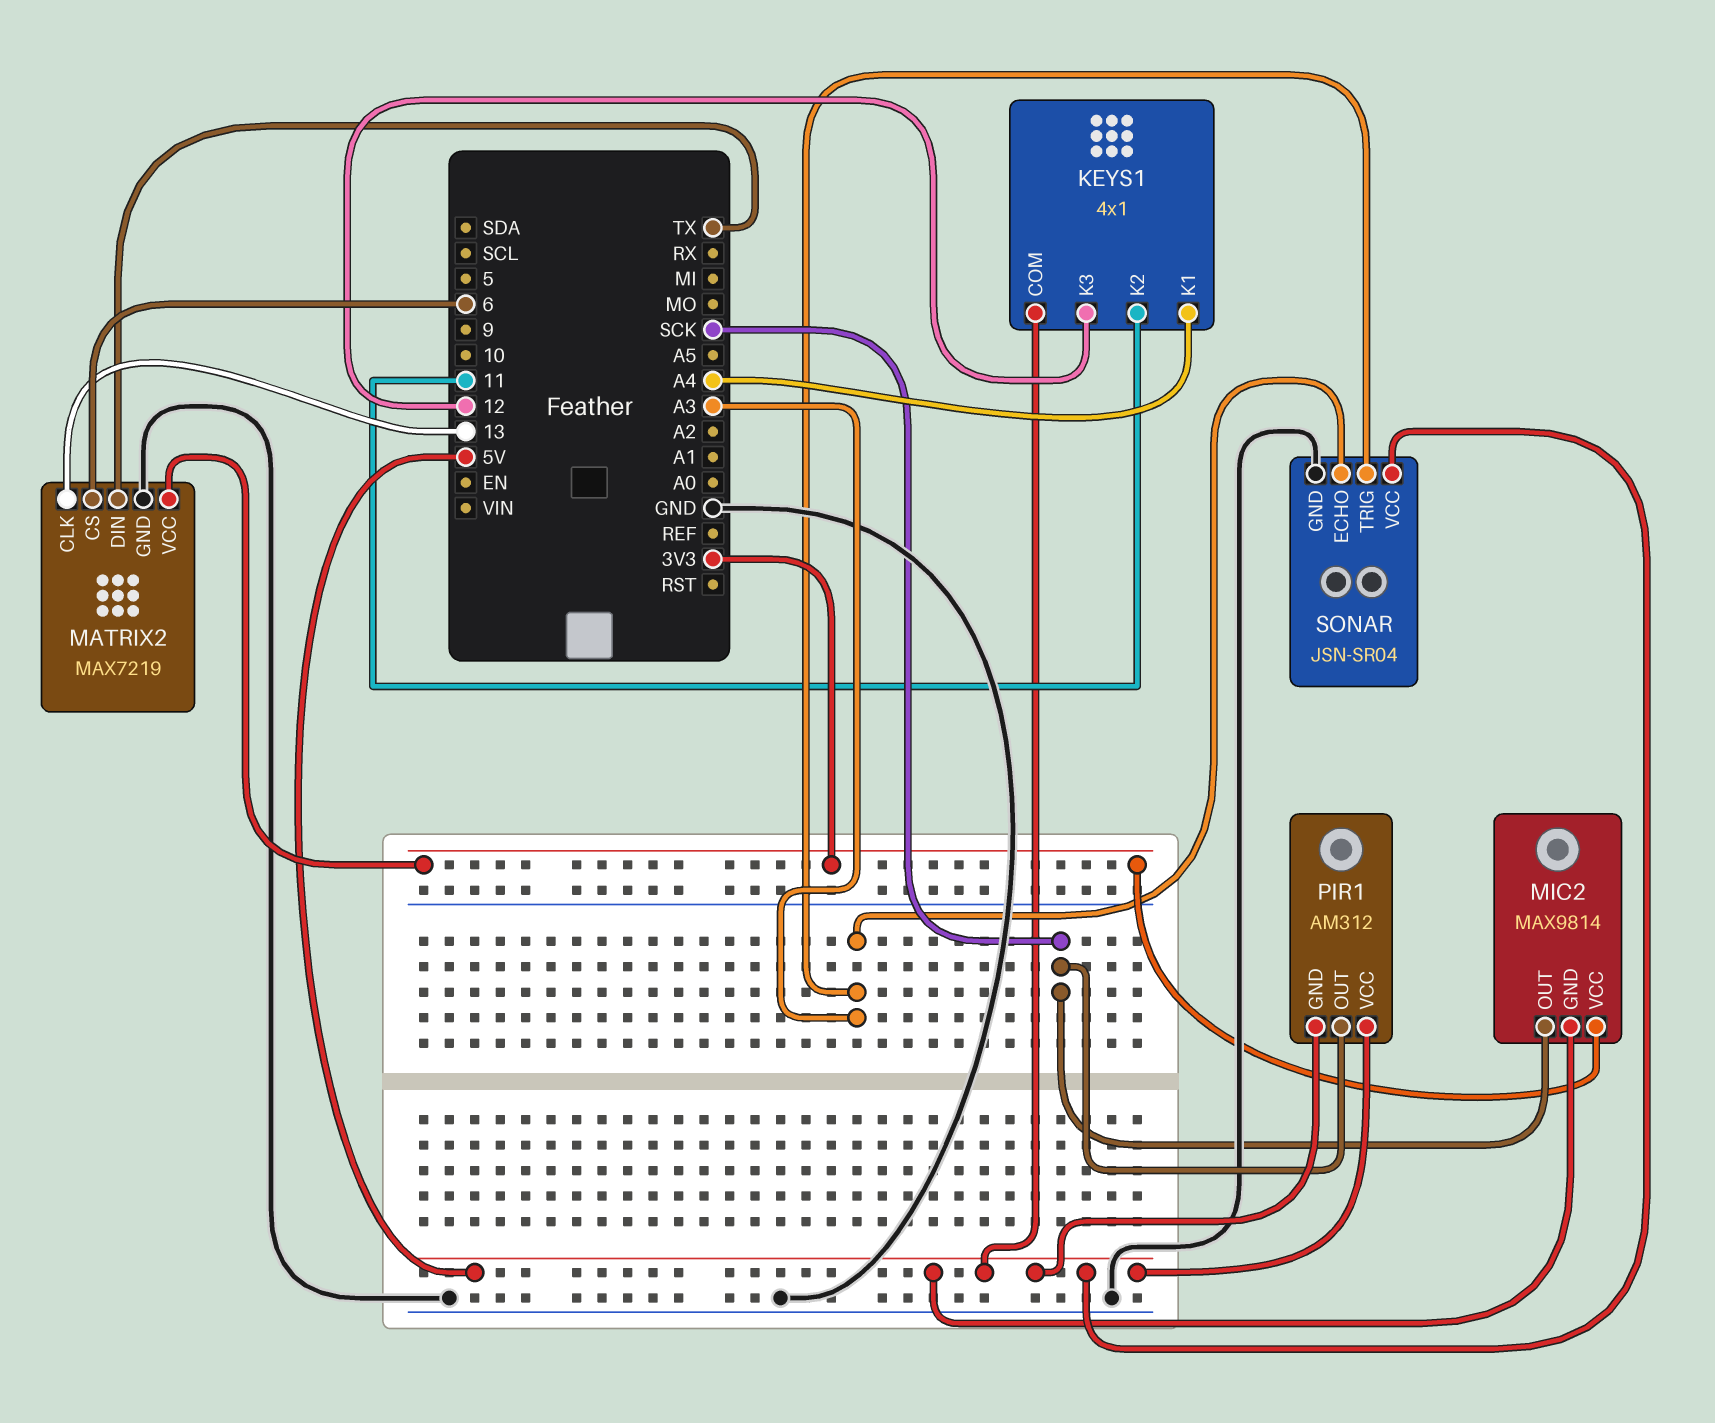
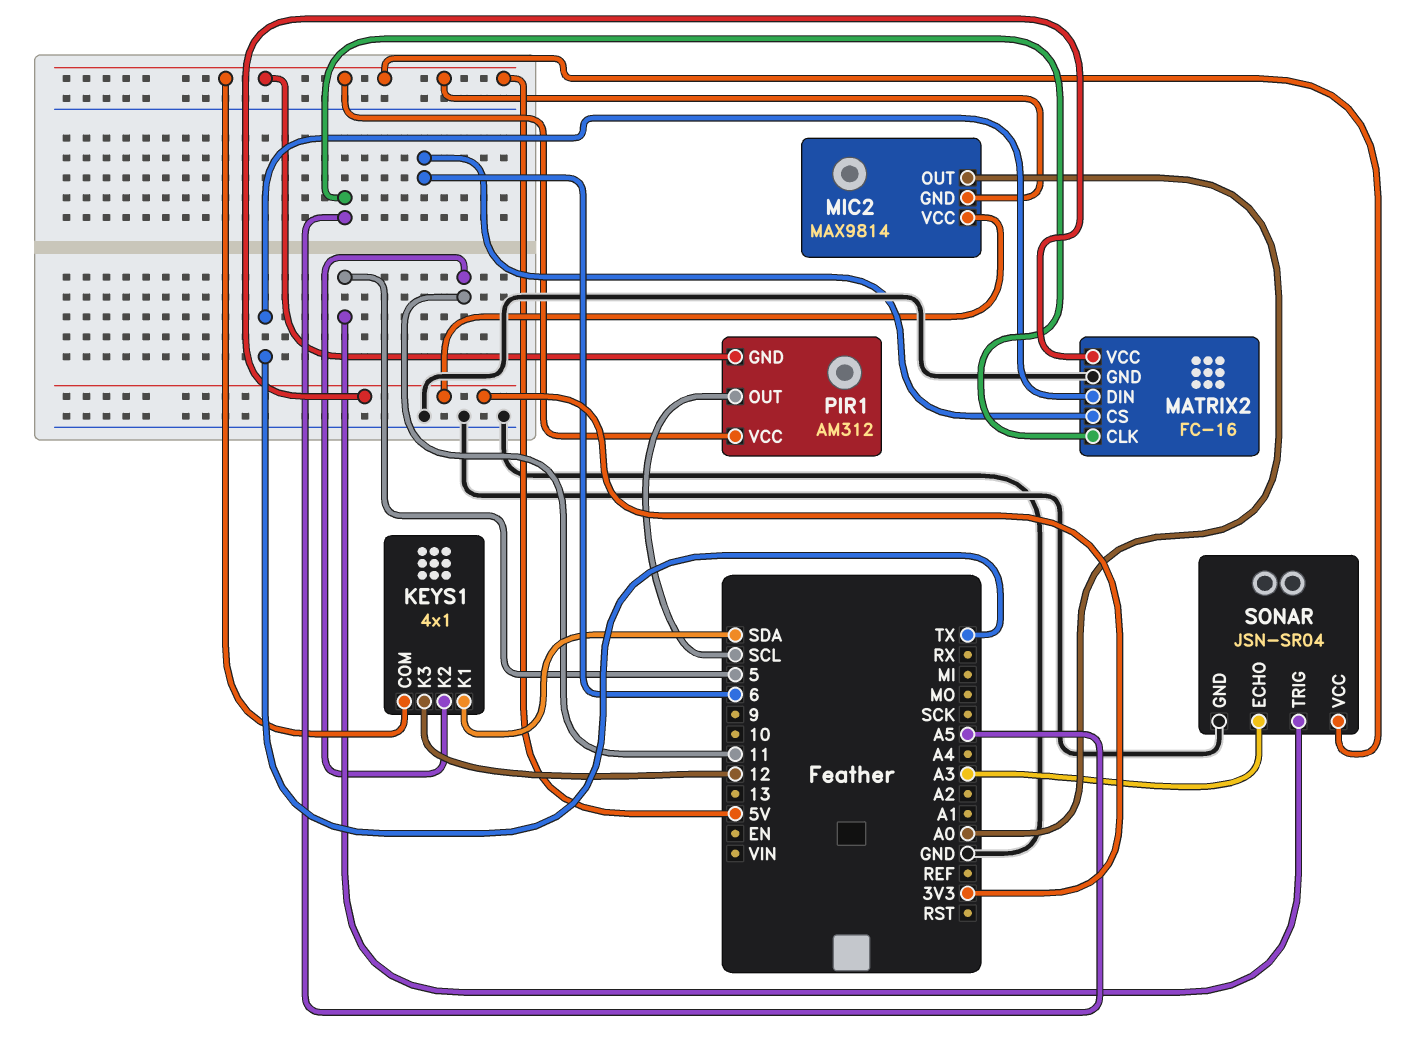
KEYS1 pin K1: A4 -> SDA
MATRIX2: MAX7219 -> FC-16
MATRIX2 pin CLK: 13 -> A5
MIC2 pin OUT: SCK -> A0
PIR1 pin OUT: SCK -> SCL
SONAR pin TRIG: A3 -> 5

